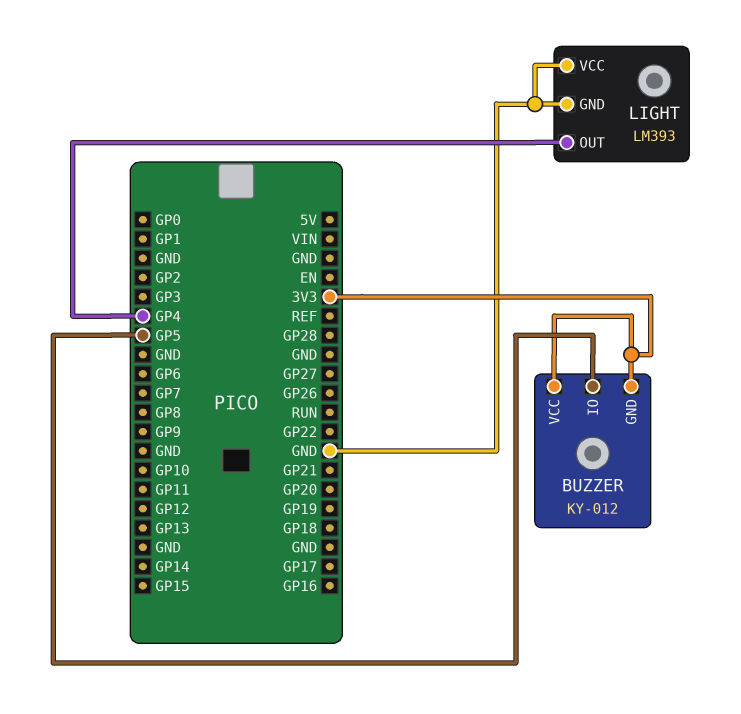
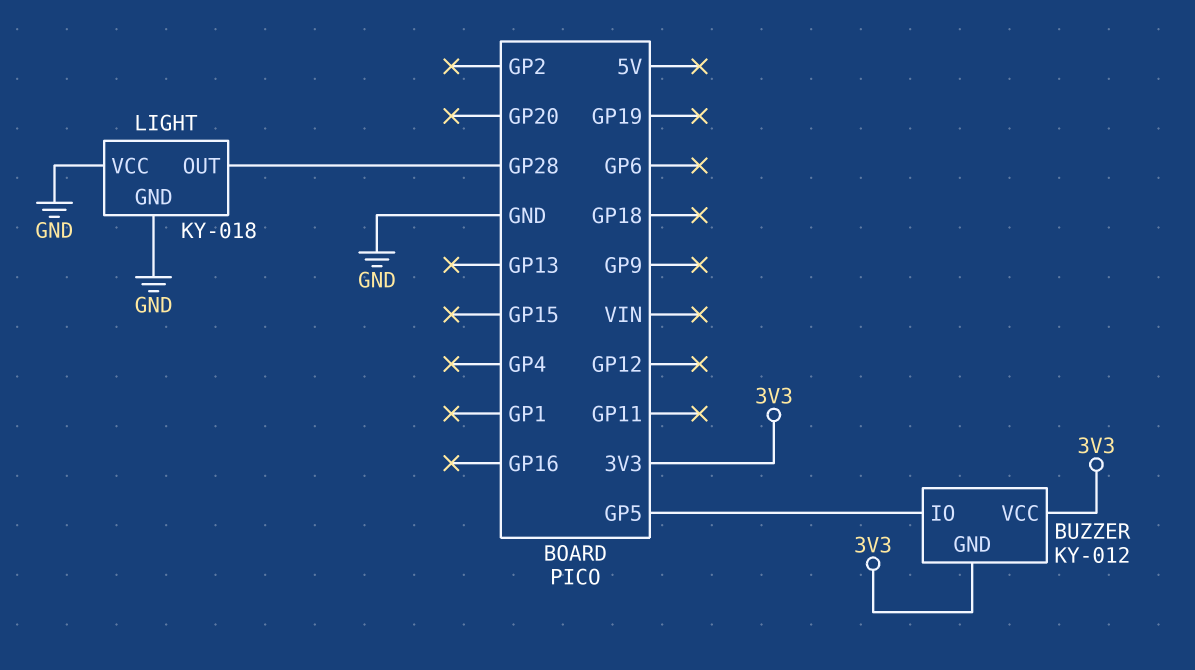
LIGHT: LM393 -> KY-018
LIGHT pin OUT: GP4 -> GP28

